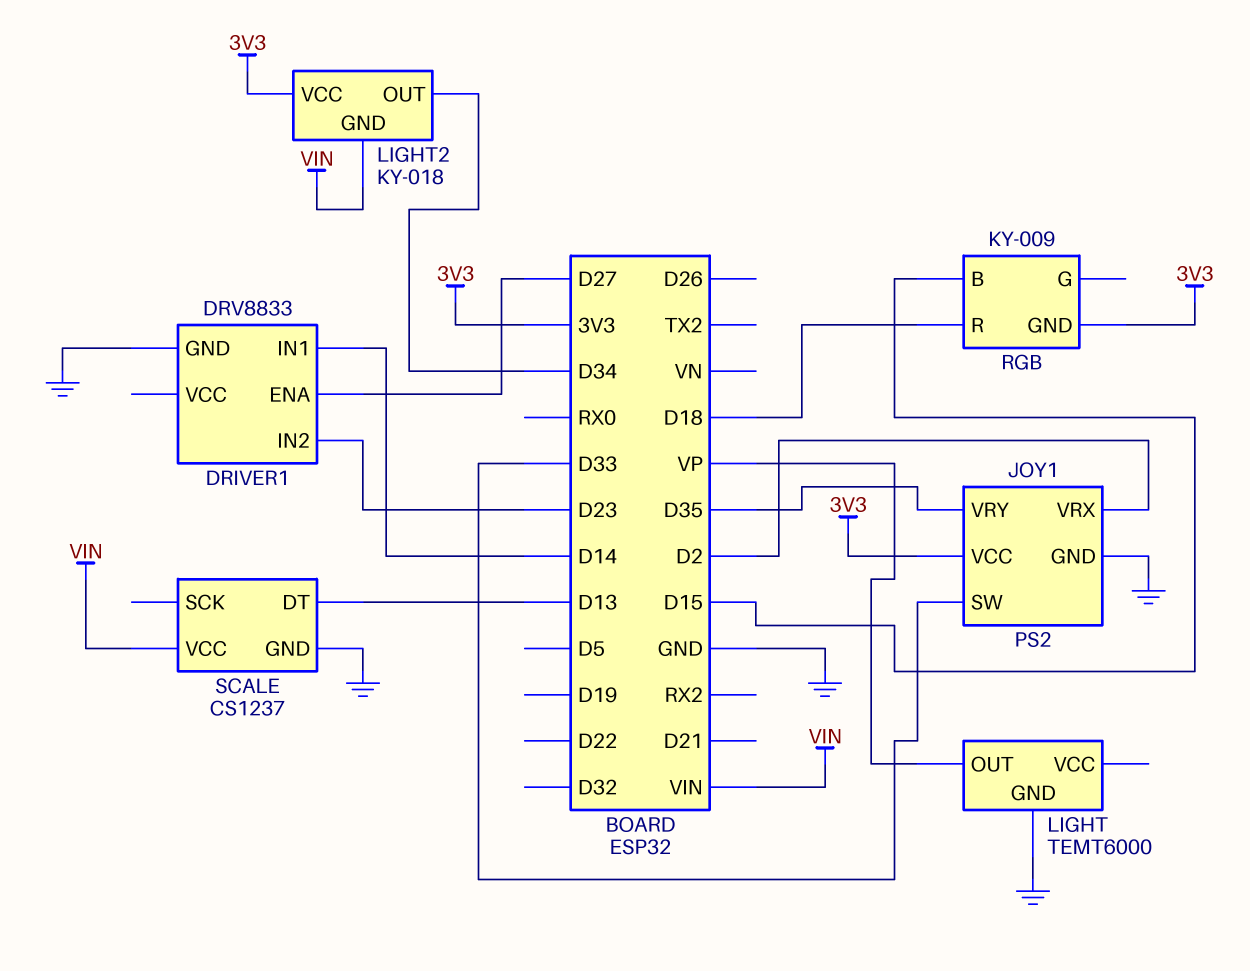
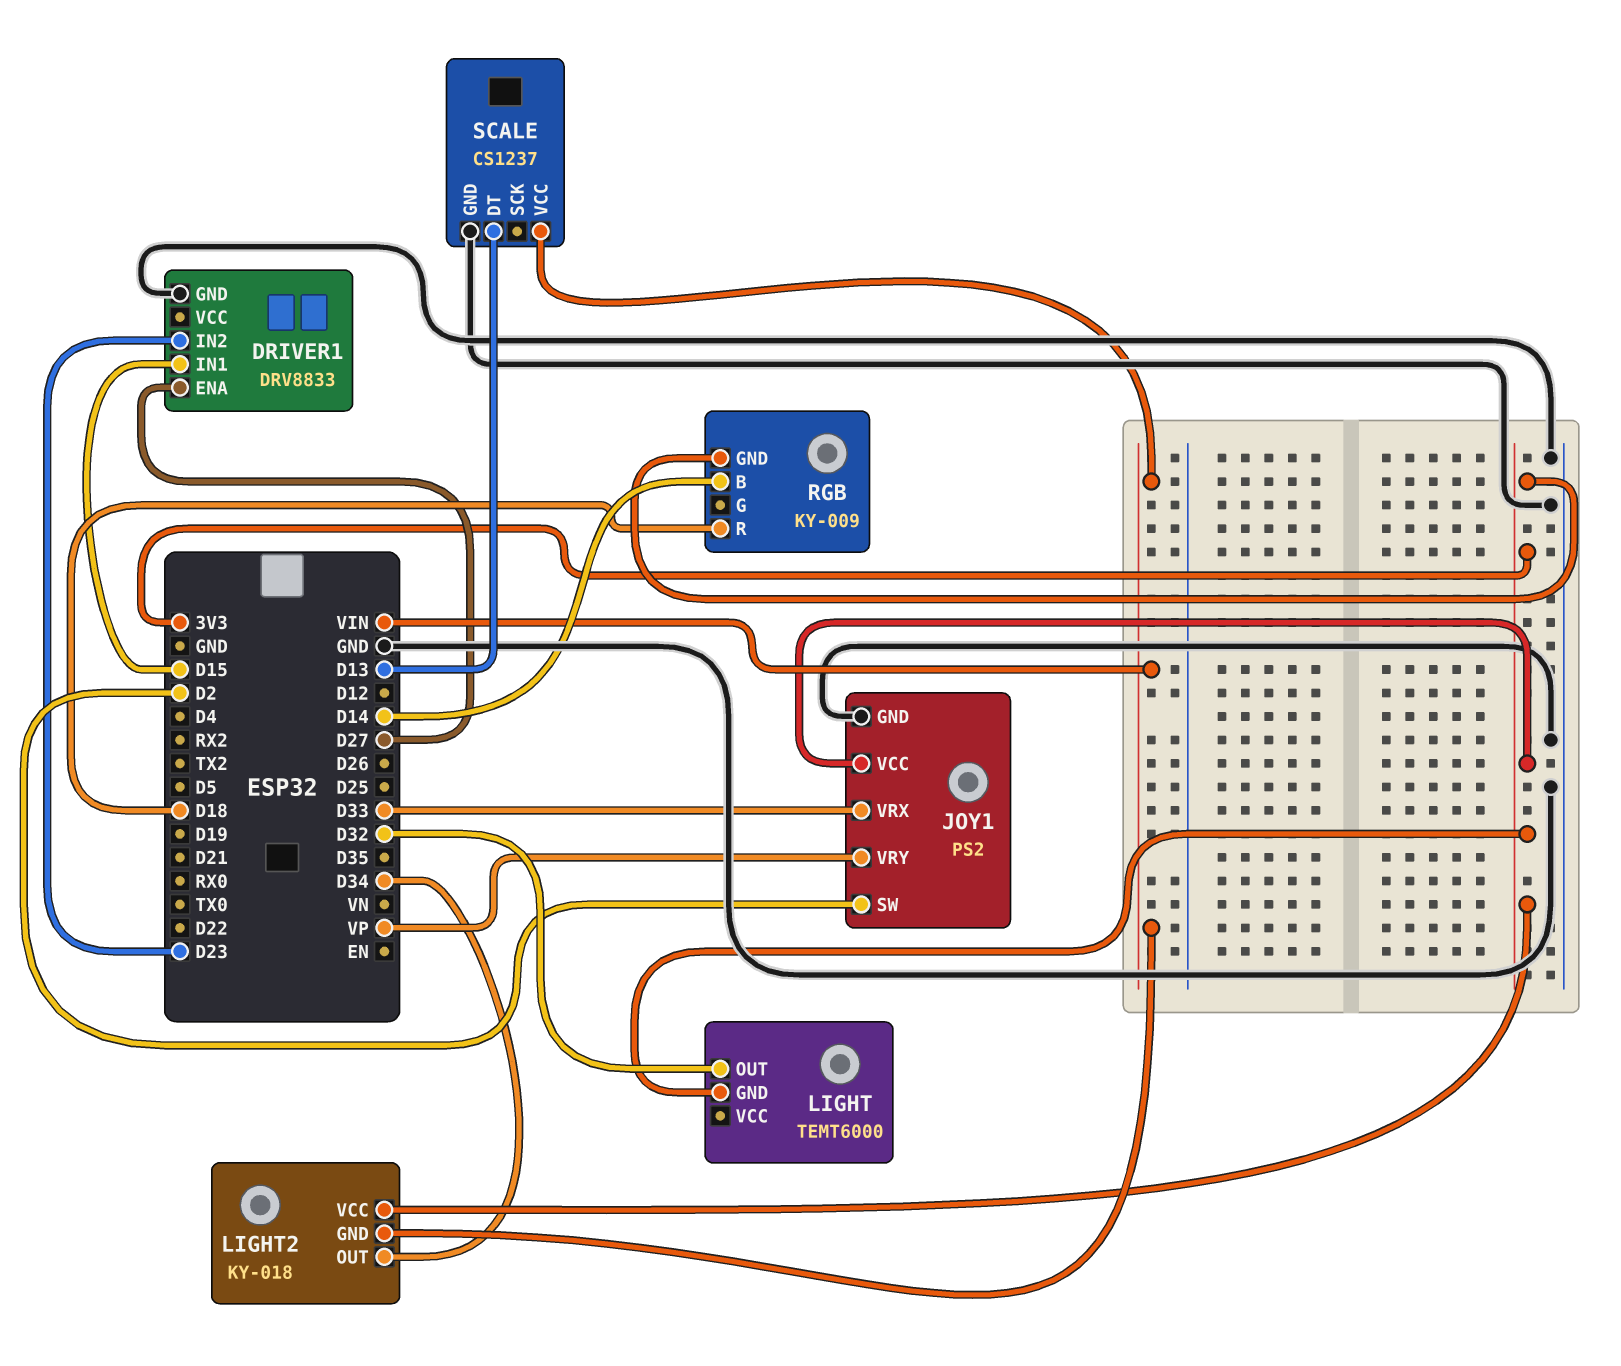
DRIVER1 pin IN1: D14 -> D15
JOY1 pin SW: D33 -> D2
JOY1 pin VRX: D2 -> D33
JOY1 pin VRY: D35 -> VP
LIGHT pin GND: GND -> 3V3
LIGHT pin OUT: VP -> D32
RGB pin B: D15 -> D14

